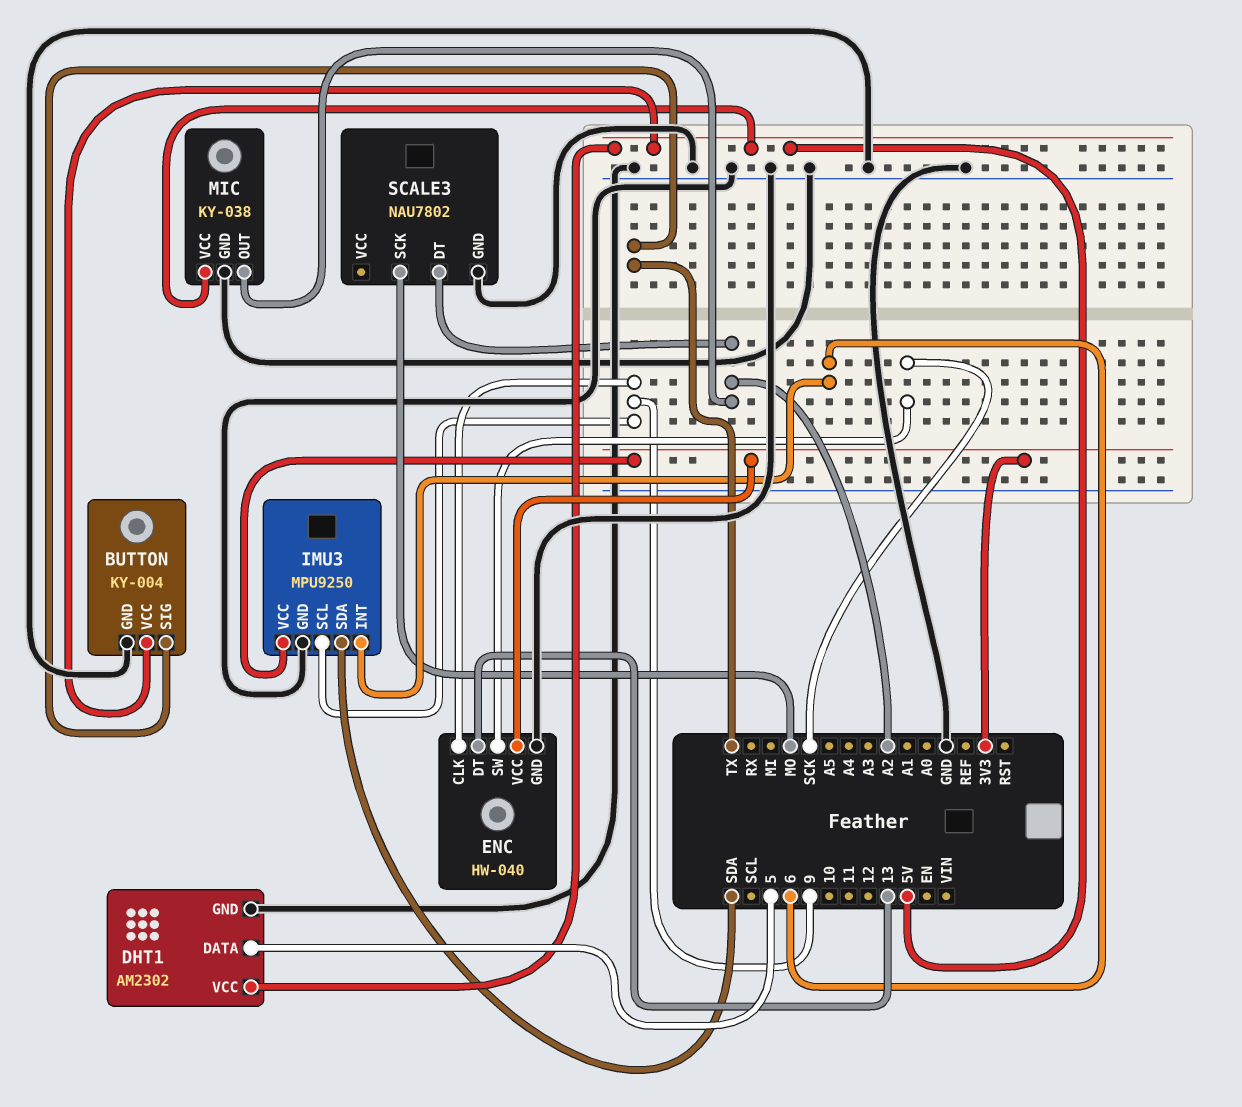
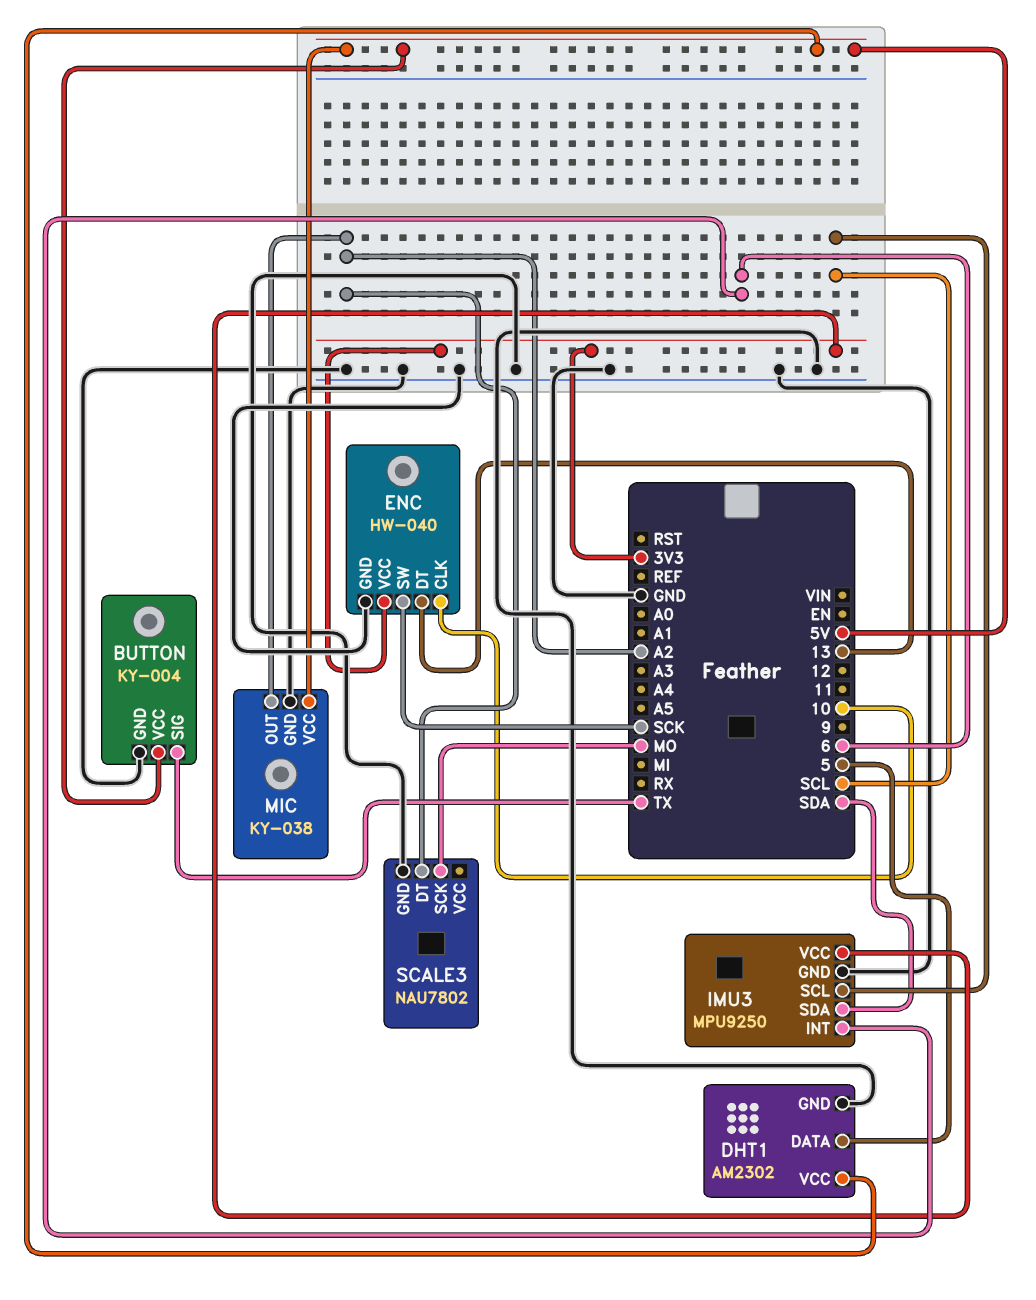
ENC pin CLK: 9 -> 10
IMU3 pin SCL: 9 -> SCL

